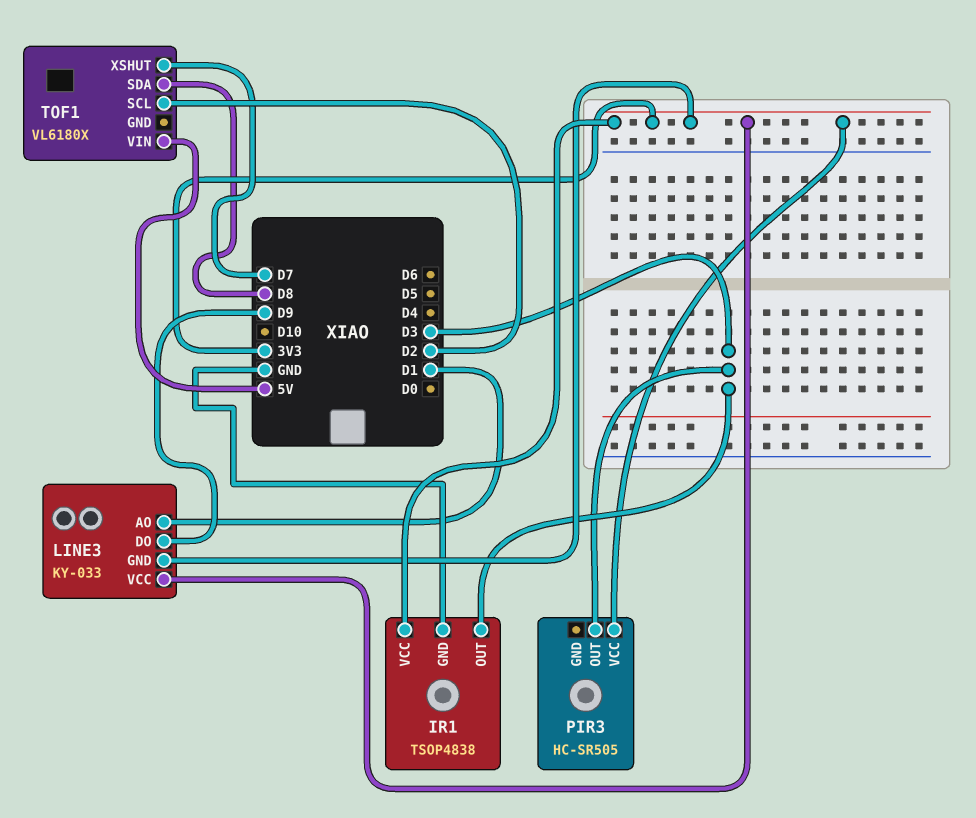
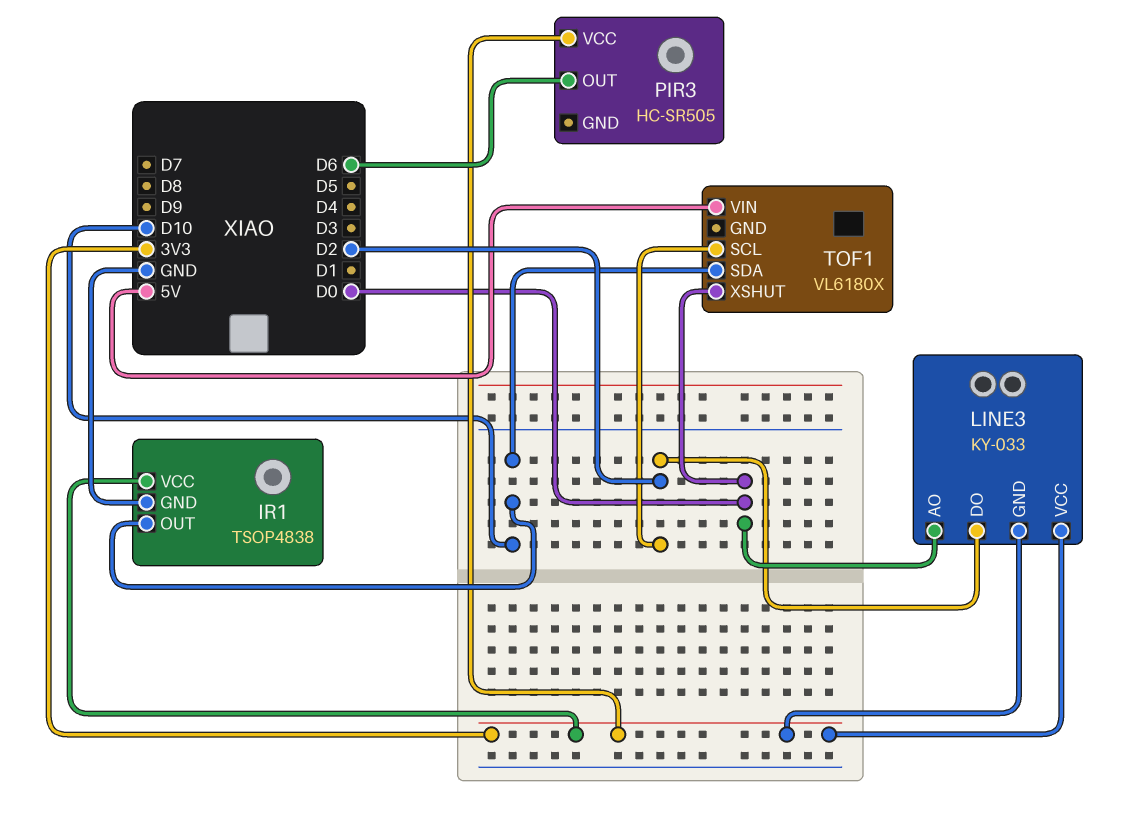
IR1 pin OUT: D3 -> D10
LINE3 pin AO: D1 -> D0
LINE3 pin DO: D9 -> D2
PIR3 pin OUT: D3 -> D6
TOF1 pin SDA: D8 -> D10
TOF1 pin XSHUT: D7 -> D0

